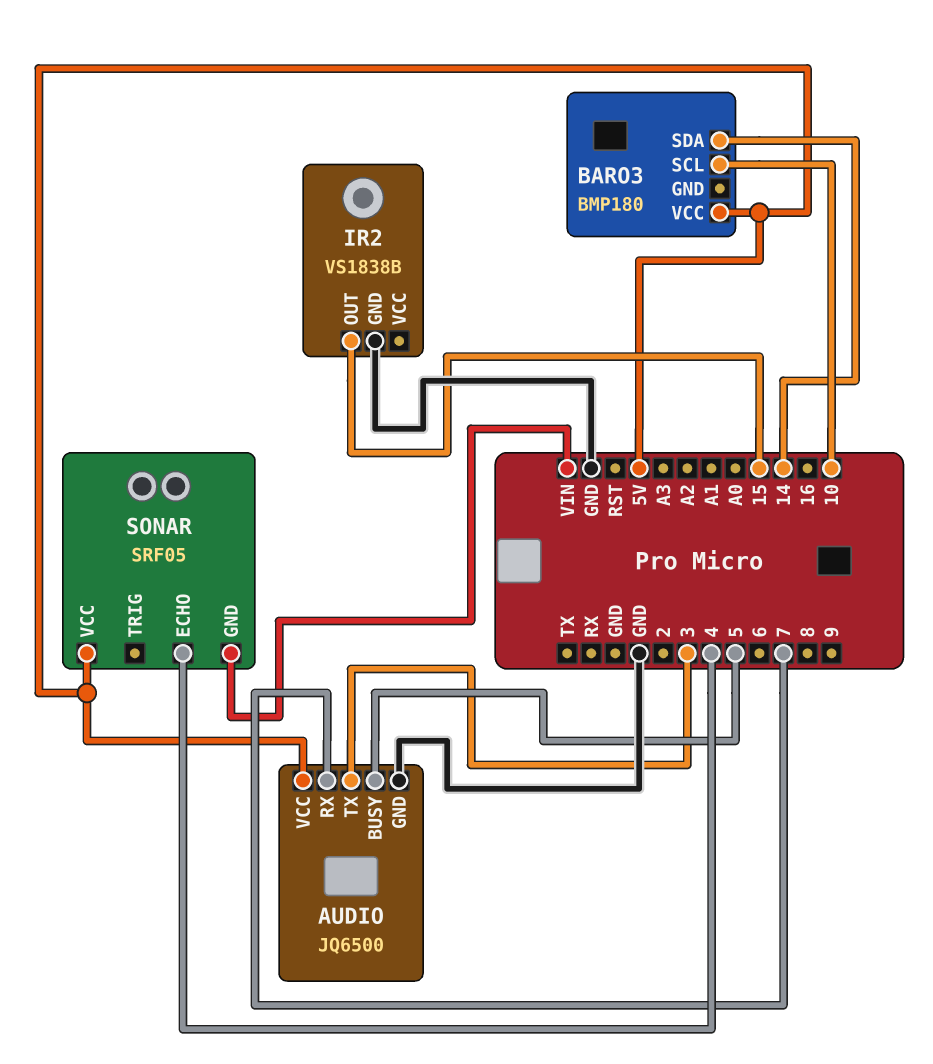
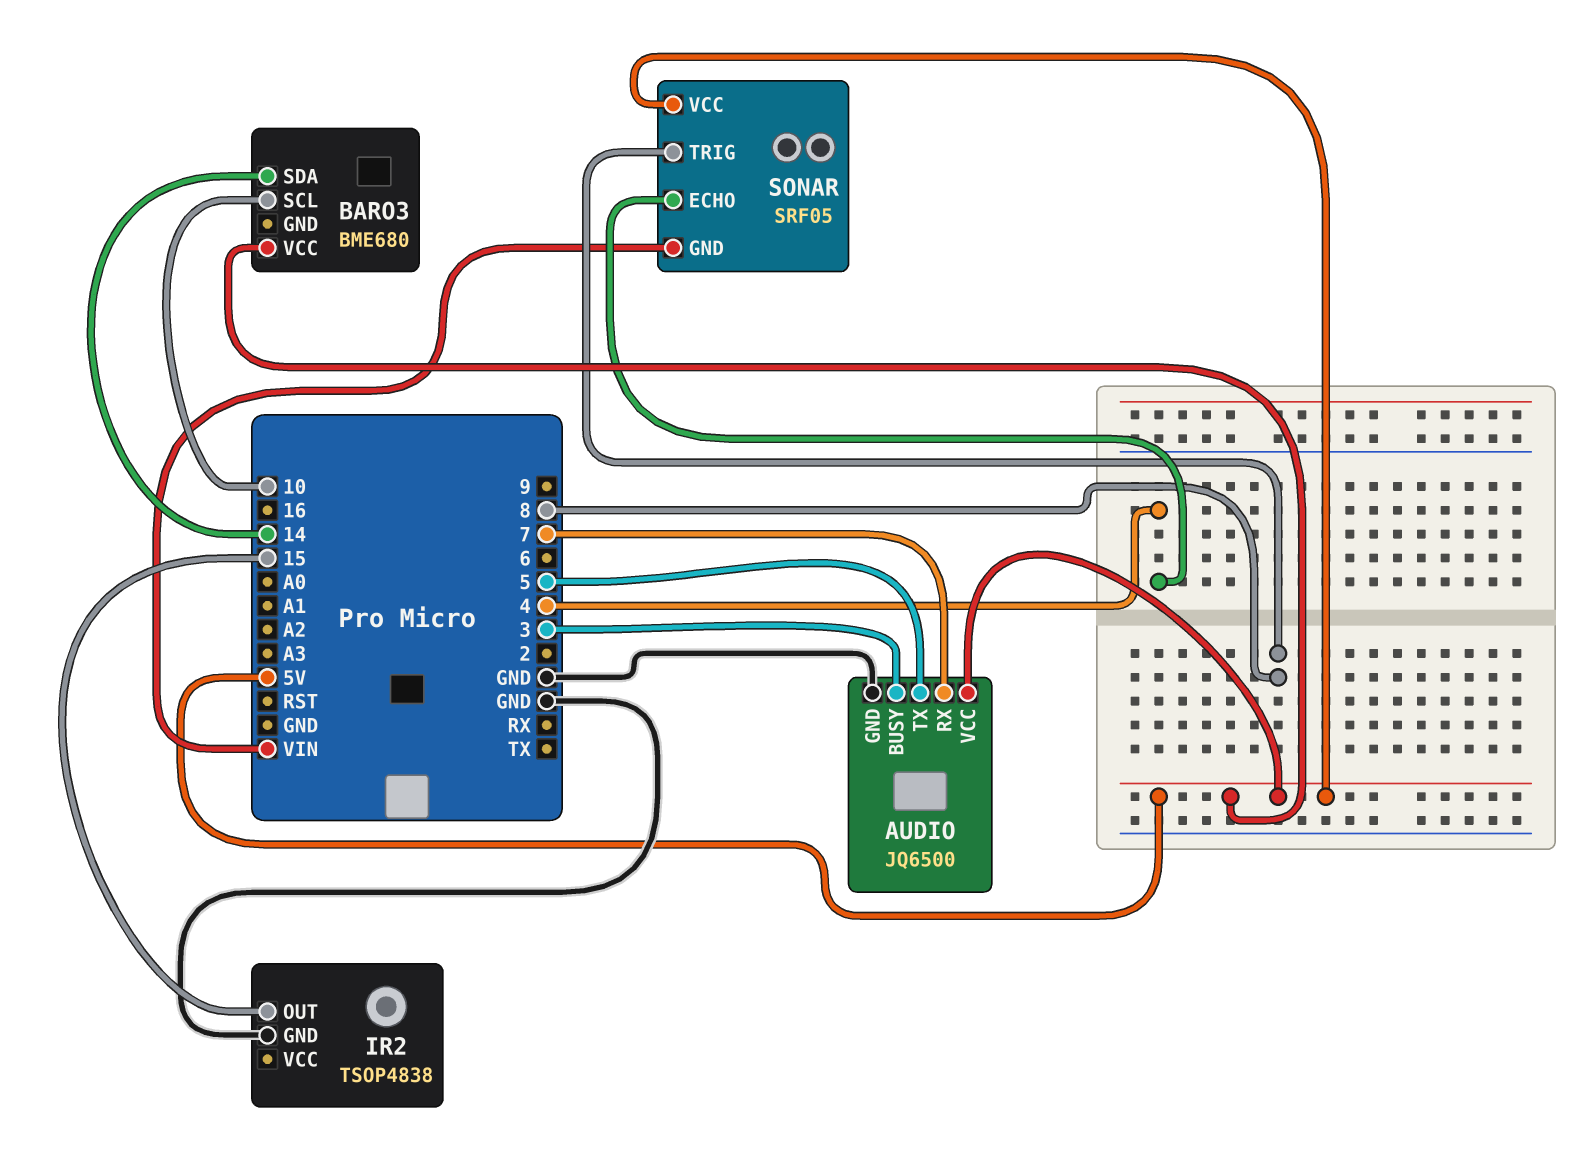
AUDIO pin BUSY: 5 -> 3
AUDIO pin TX: 3 -> 5
BARO3: BMP180 -> BME680
IR2: VS1838B -> TSOP4838
SONAR pin TRIG: none -> 8

